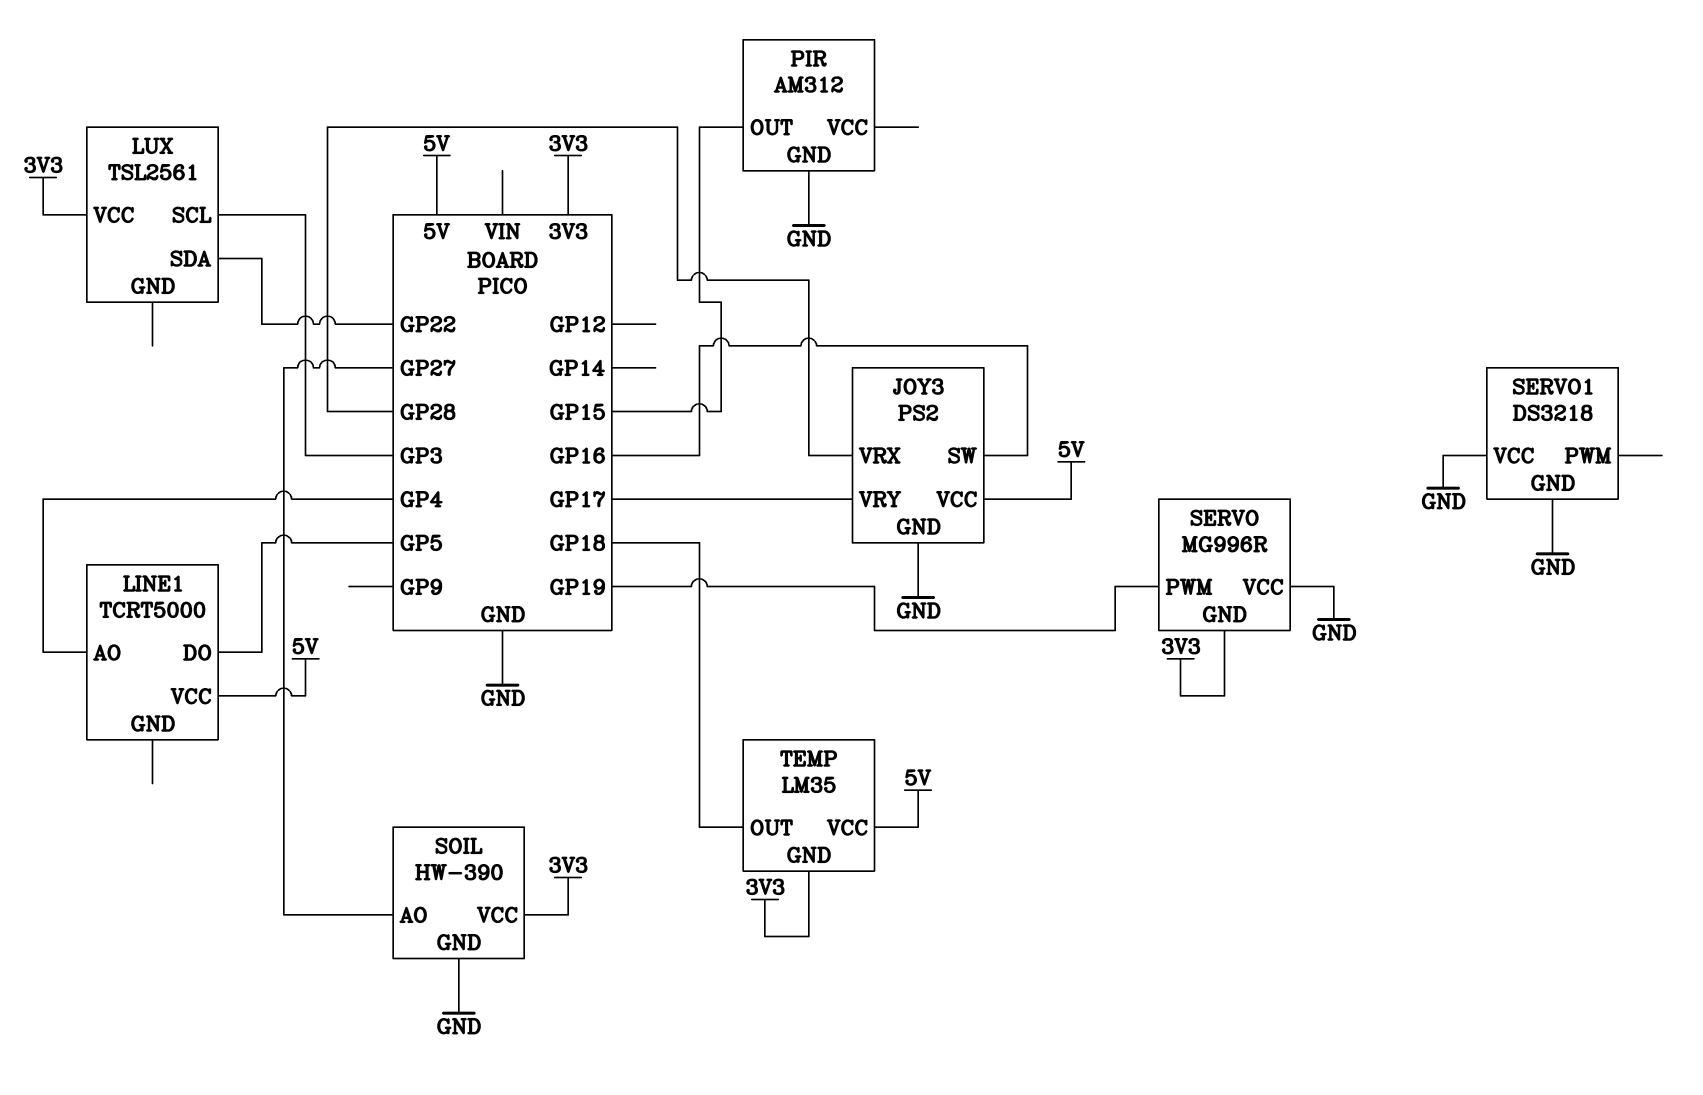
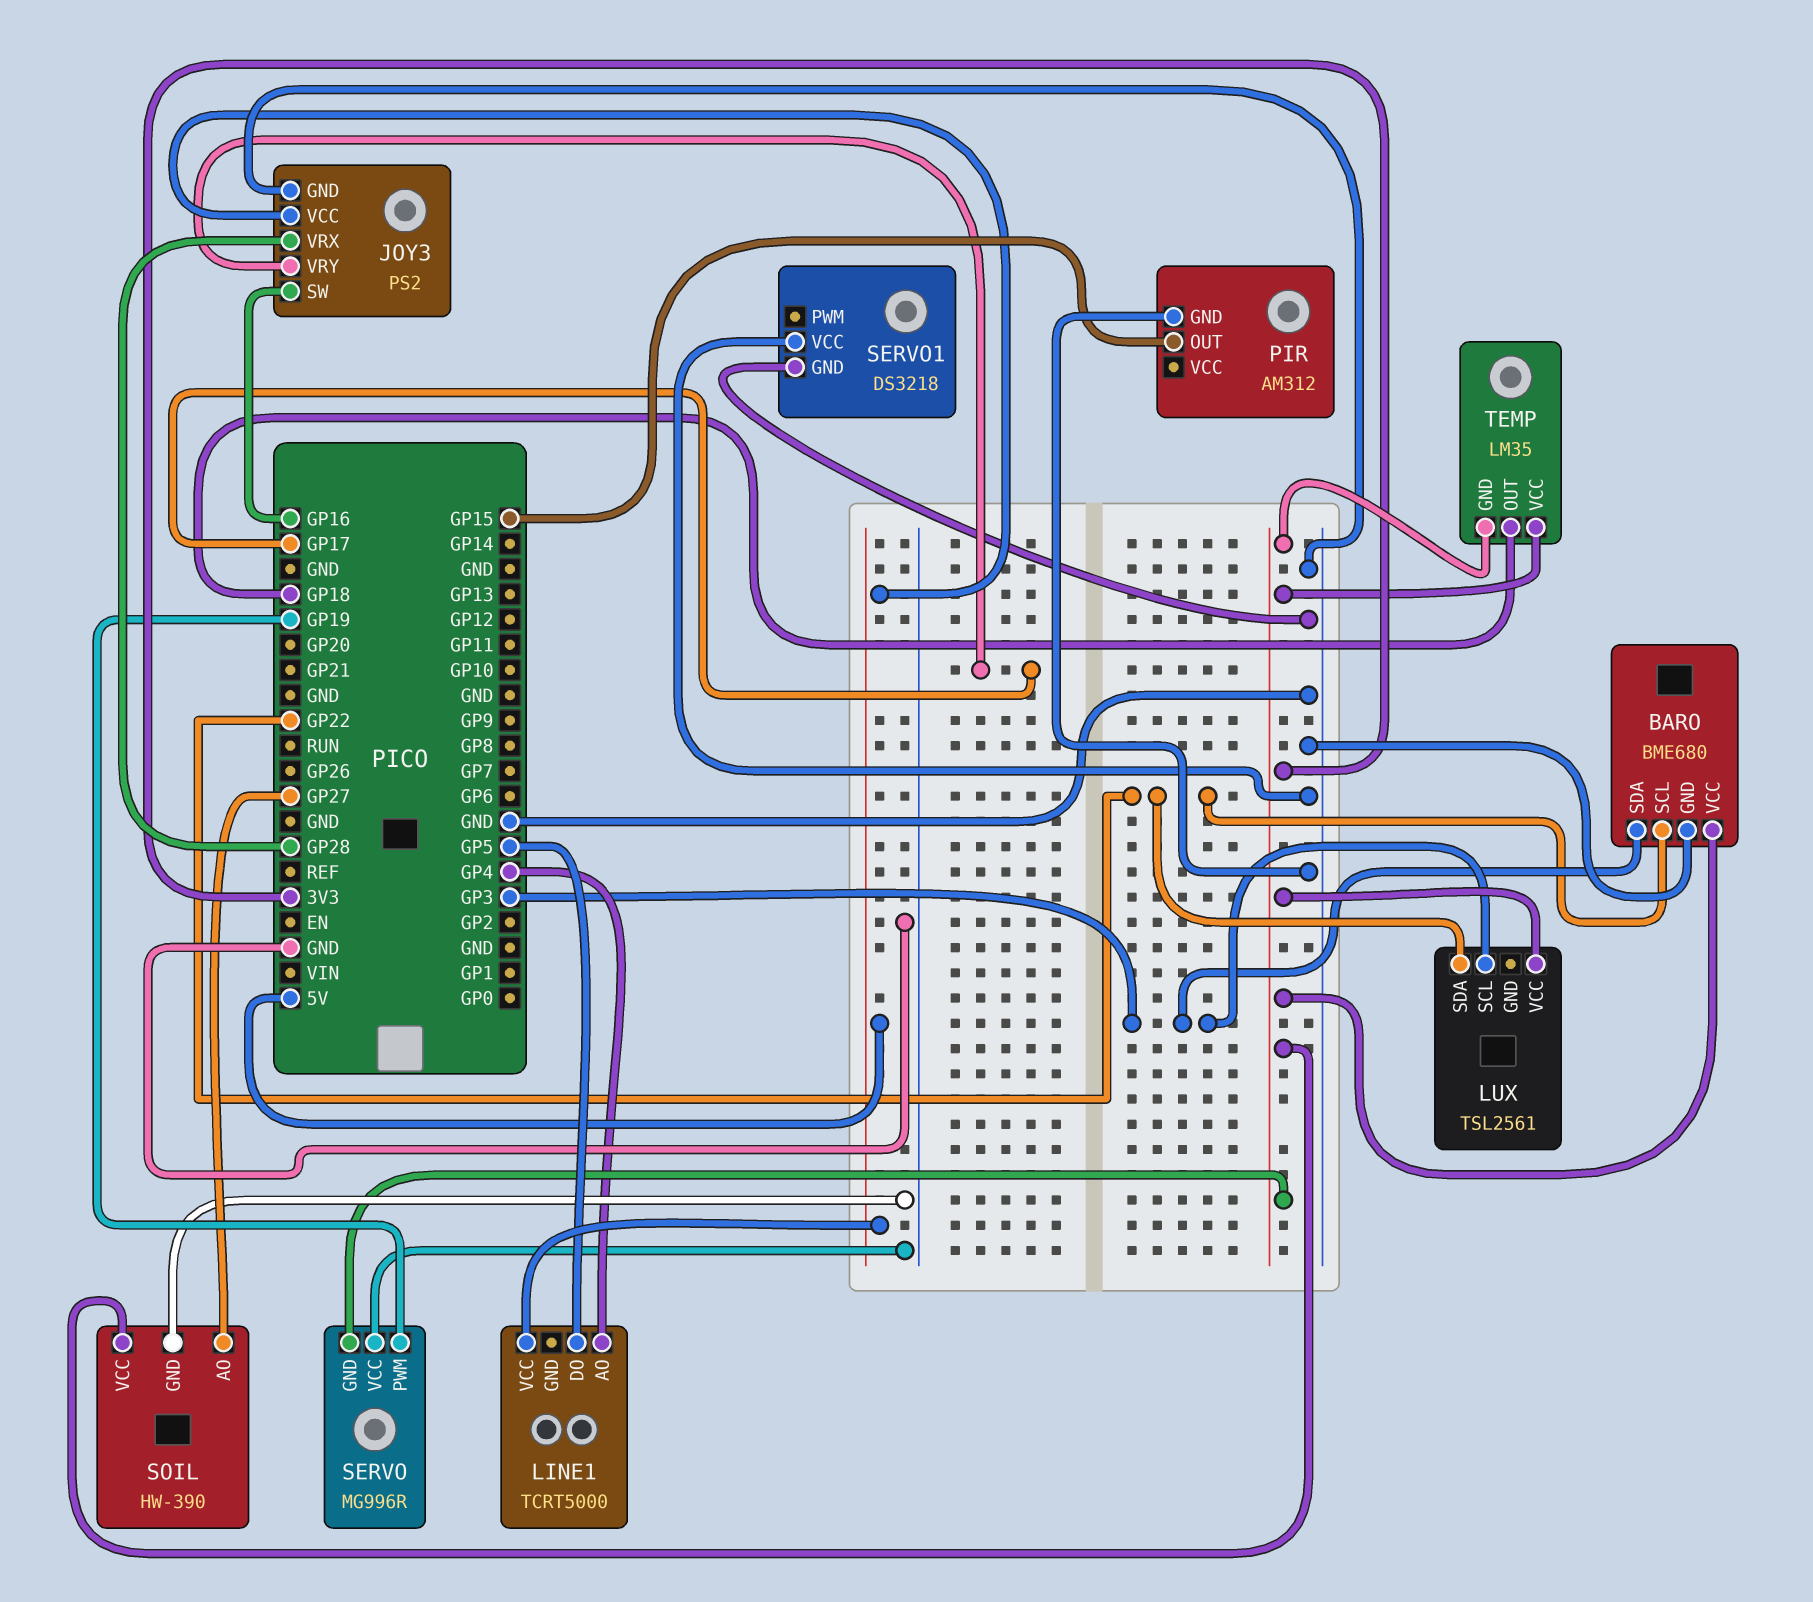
BARO: none -> BME680
BARO pin GND: none -> GND
BARO pin SCL: none -> GP22
BARO pin SDA: none -> GP3
BARO pin VCC: none -> 3V3
TEMP pin VCC: 5V -> 3V3

